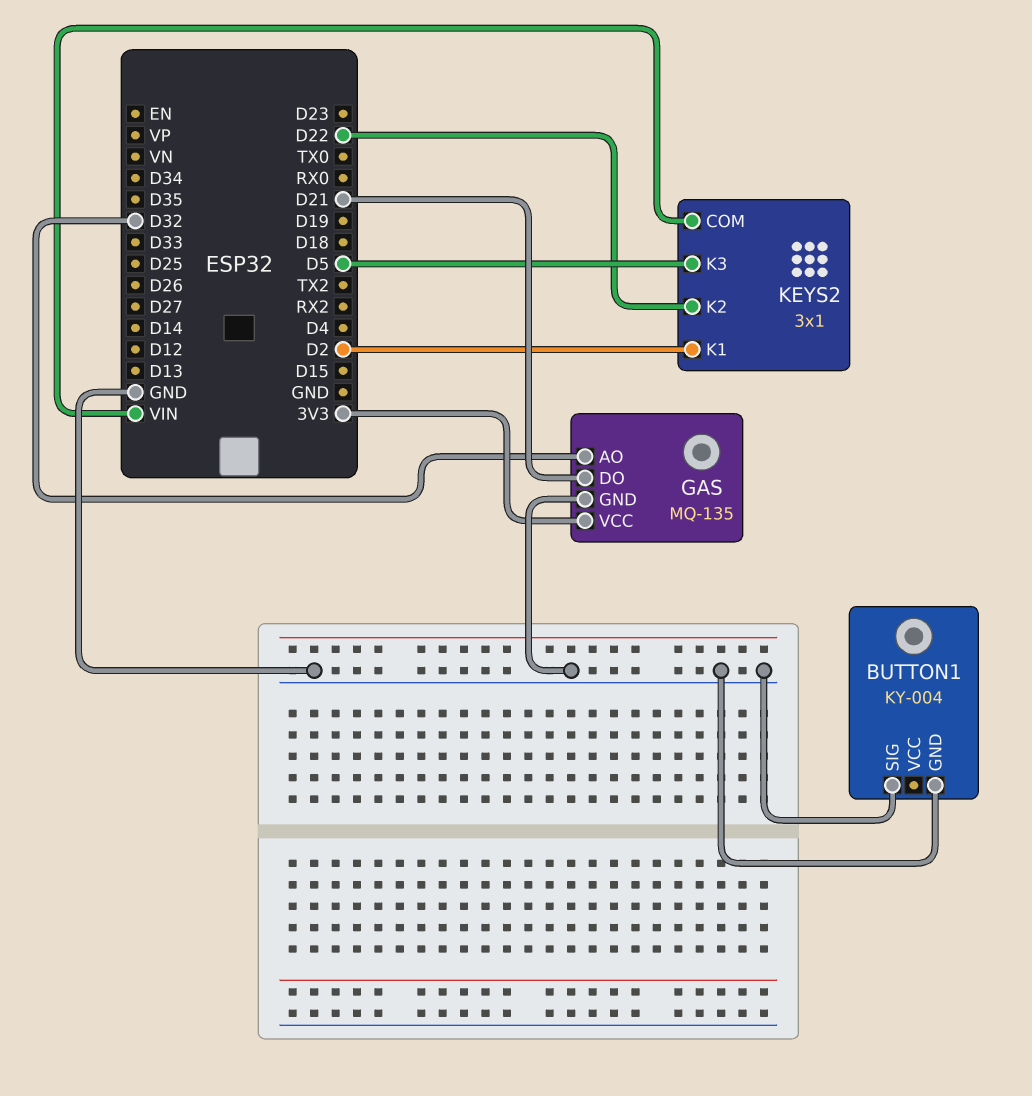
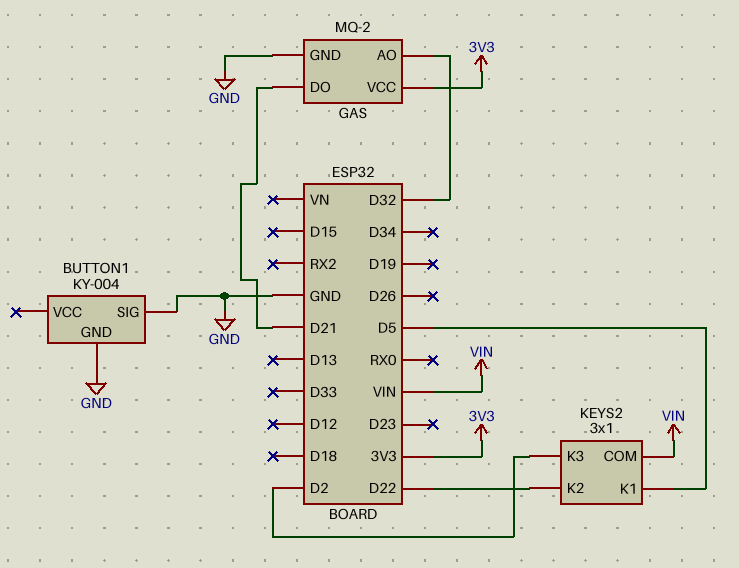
GAS: MQ-135 -> MQ-2
KEYS2 pin K1: D2 -> D5
KEYS2 pin K3: D5 -> D2

